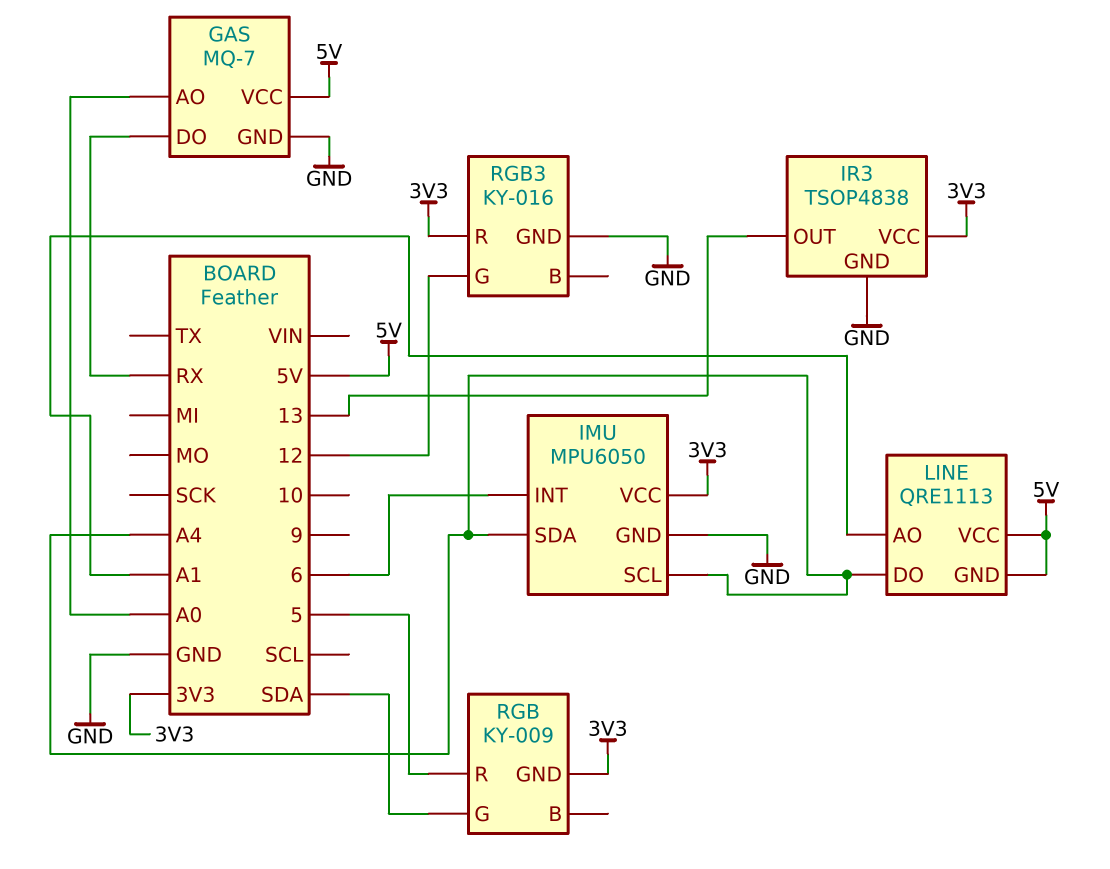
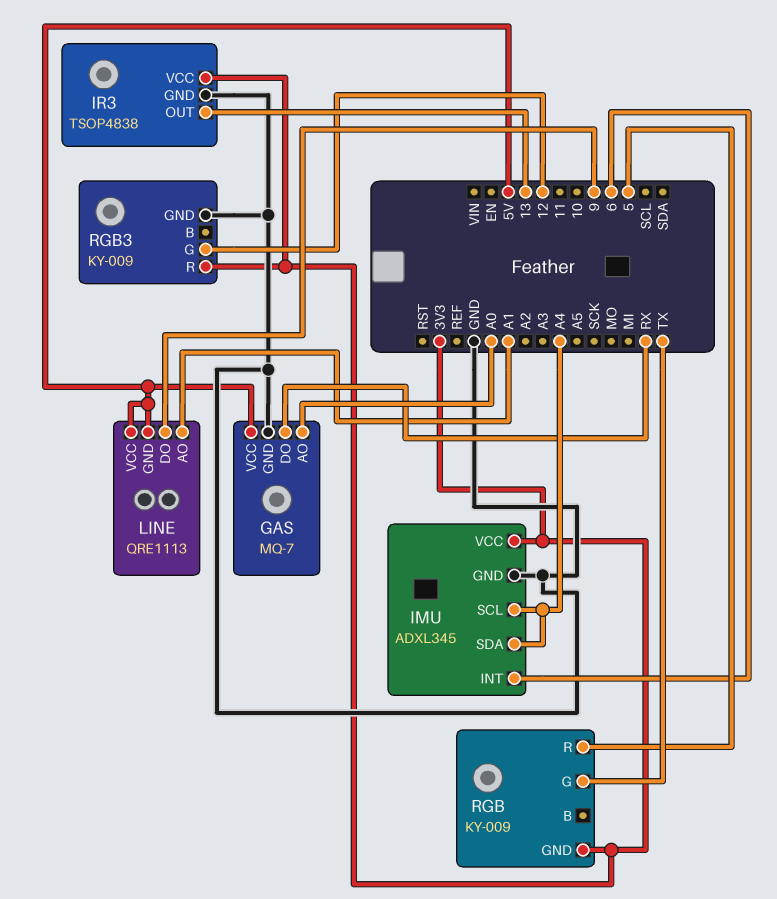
IMU: MPU6050 -> ADXL345
LINE pin DO: A4 -> 9
RGB pin G: SDA -> TX
RGB3: KY-016 -> KY-009

